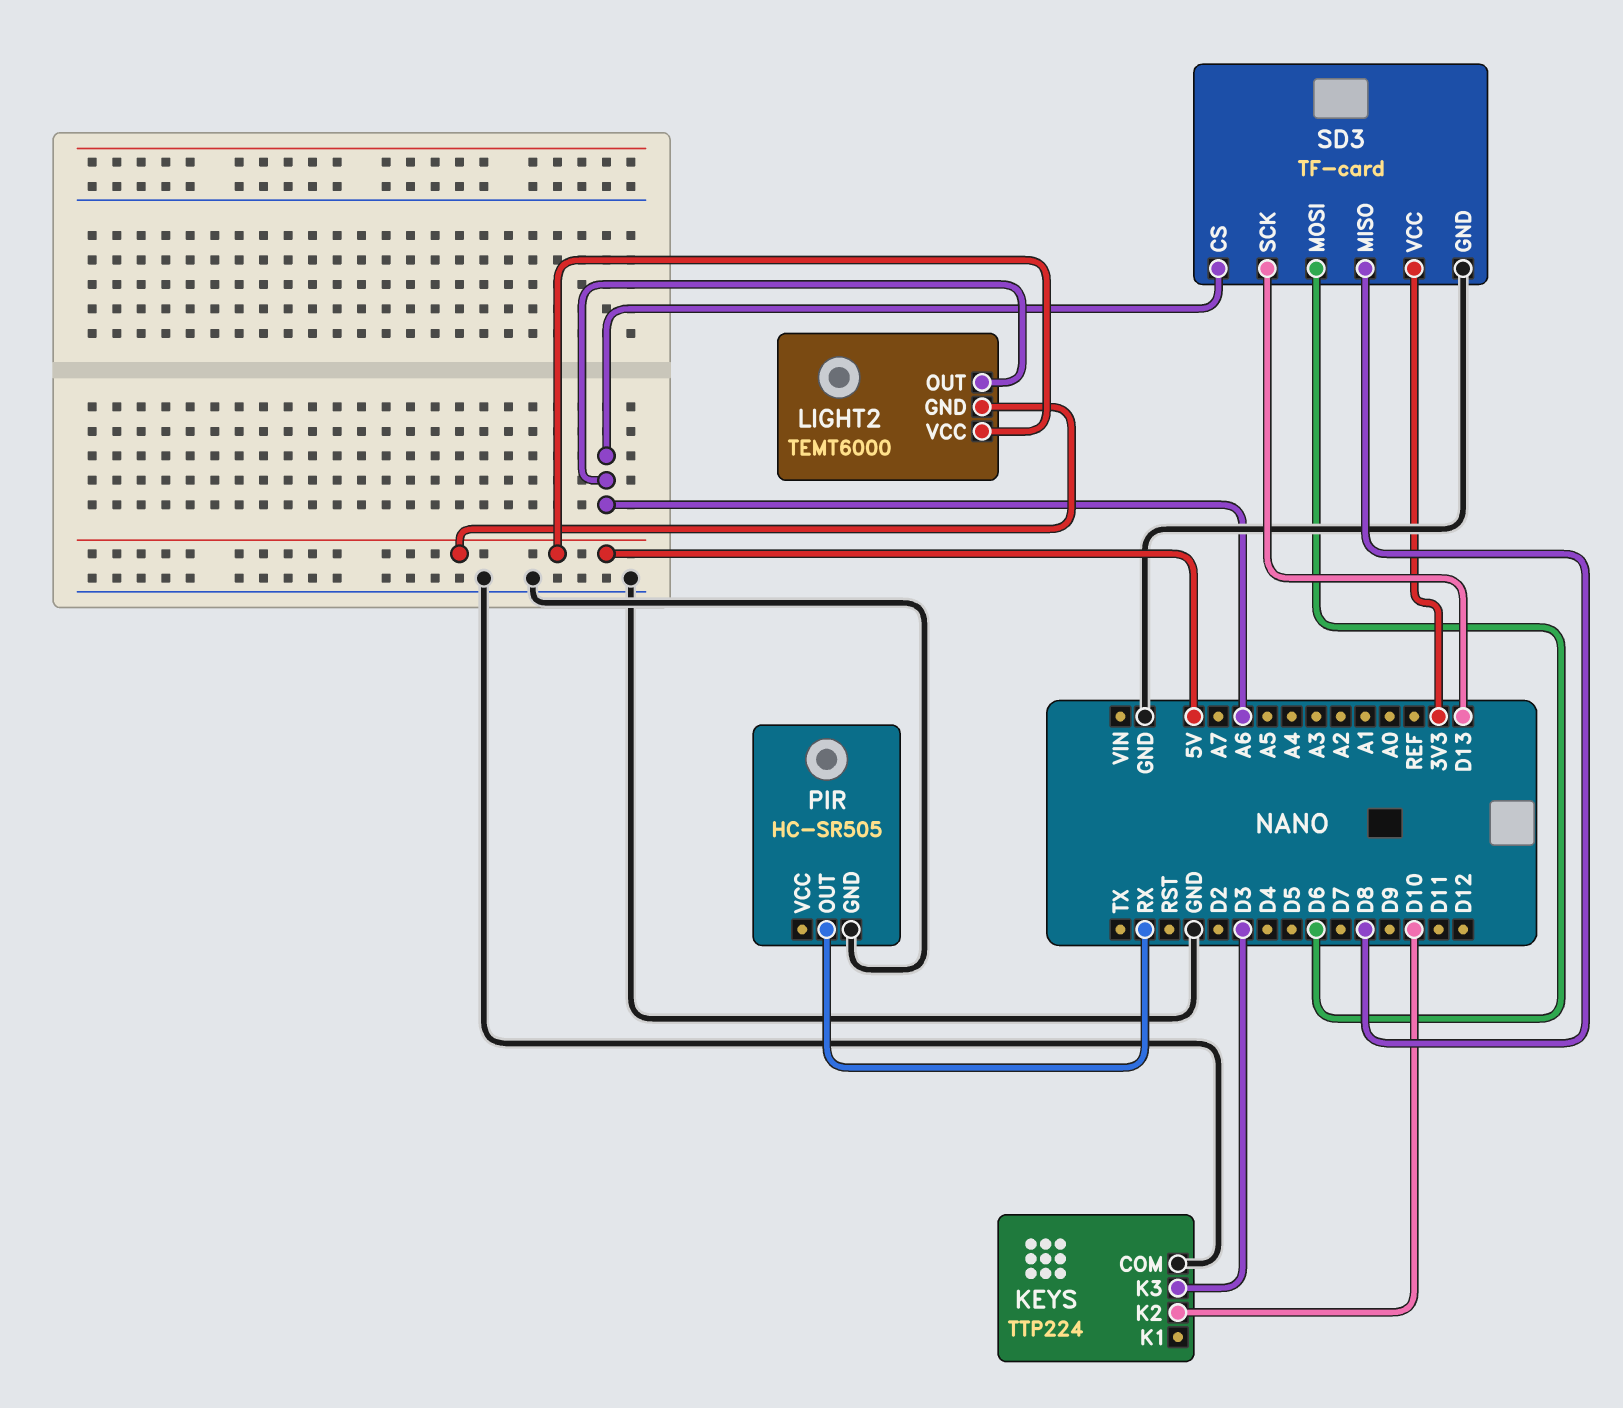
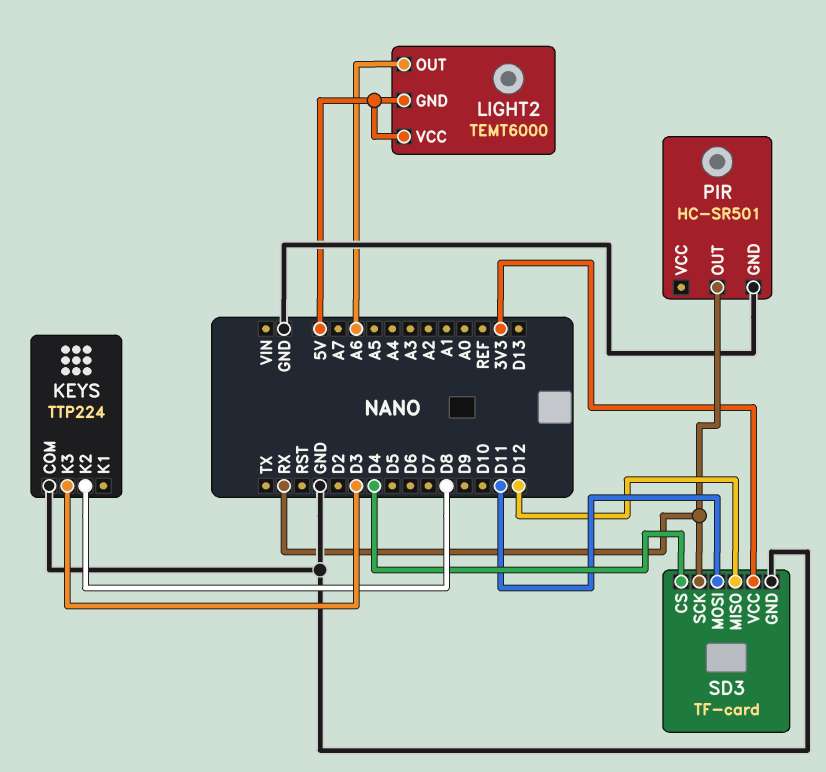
KEYS pin K2: D10 -> D8
PIR: HC-SR505 -> HC-SR501
SD3 pin CS: A6 -> D4
SD3 pin MISO: D8 -> D12
SD3 pin MOSI: D6 -> D11
SD3 pin SCK: D13 -> RX

